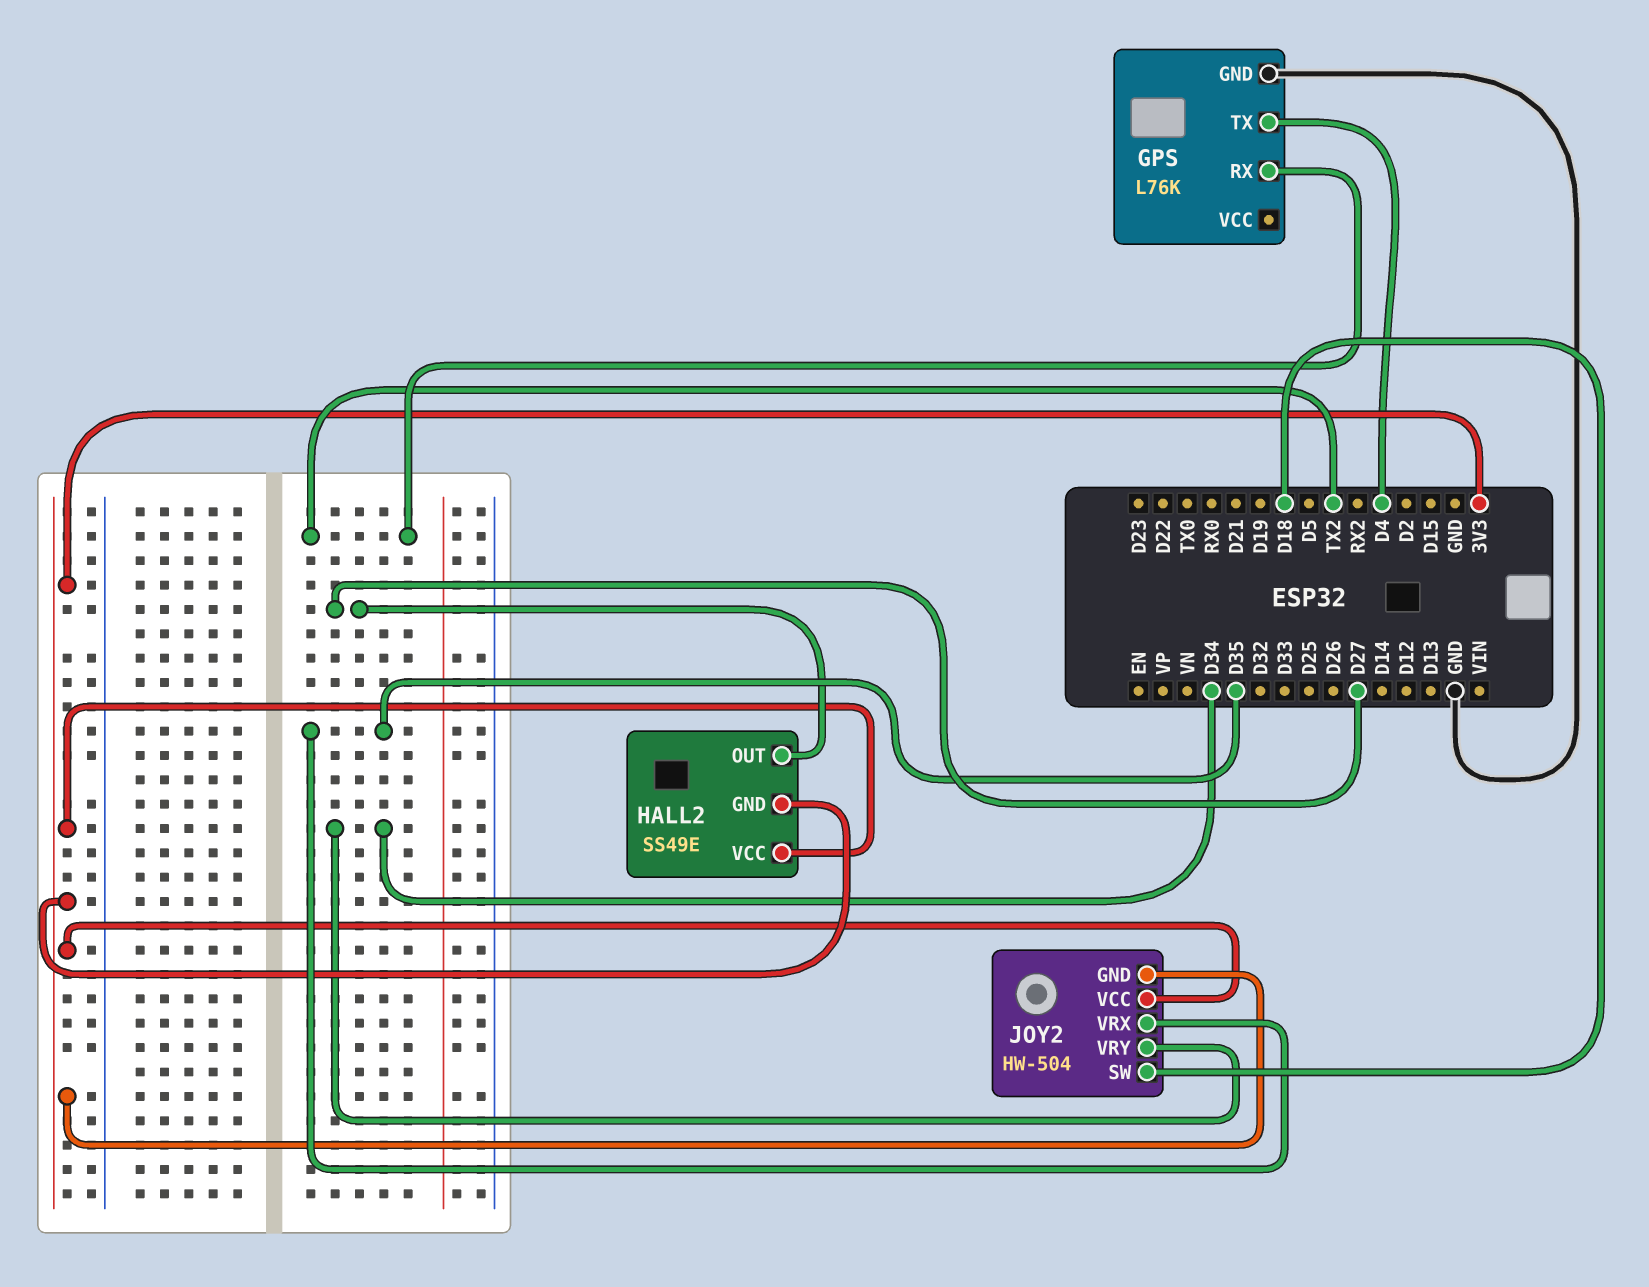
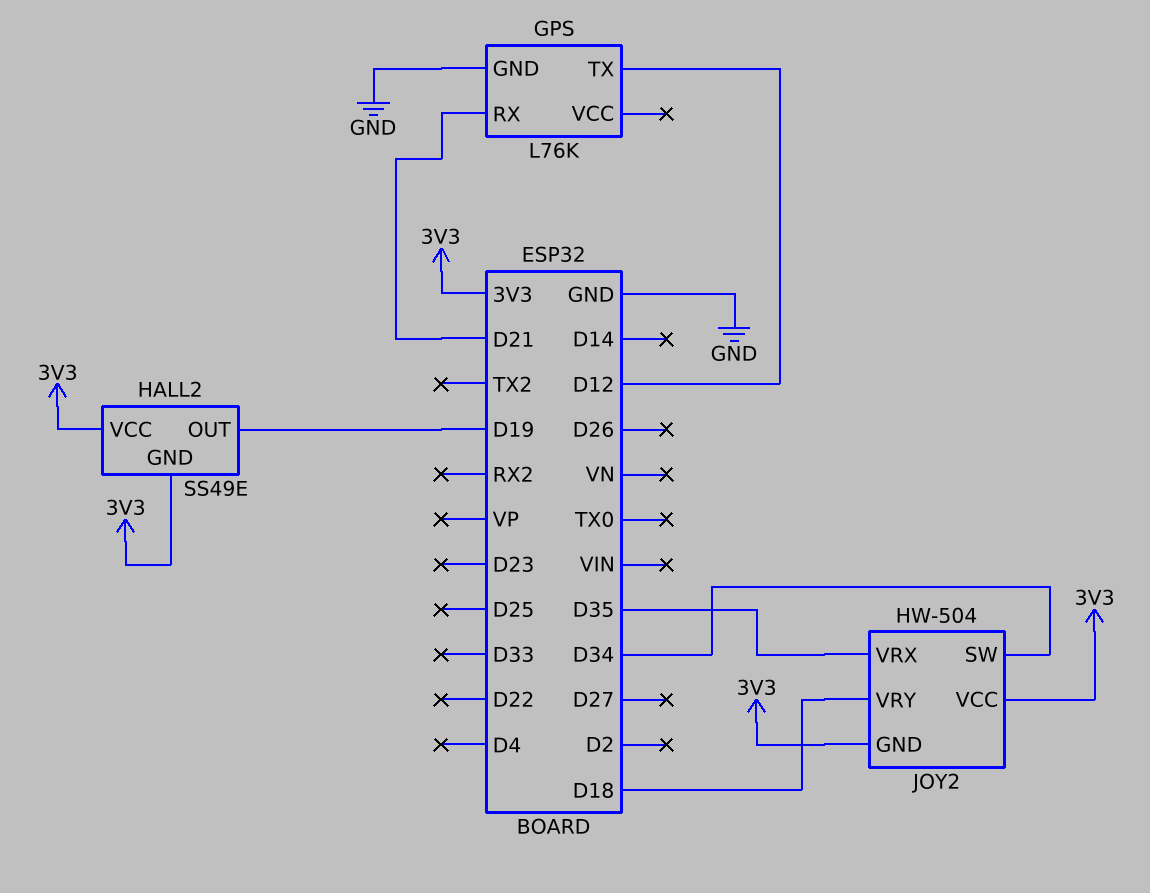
GPS pin RX: TX2 -> D21
GPS pin TX: D4 -> D12
HALL2 pin OUT: D27 -> D19
JOY2 pin SW: D18 -> D34
JOY2 pin VRY: D34 -> D18

